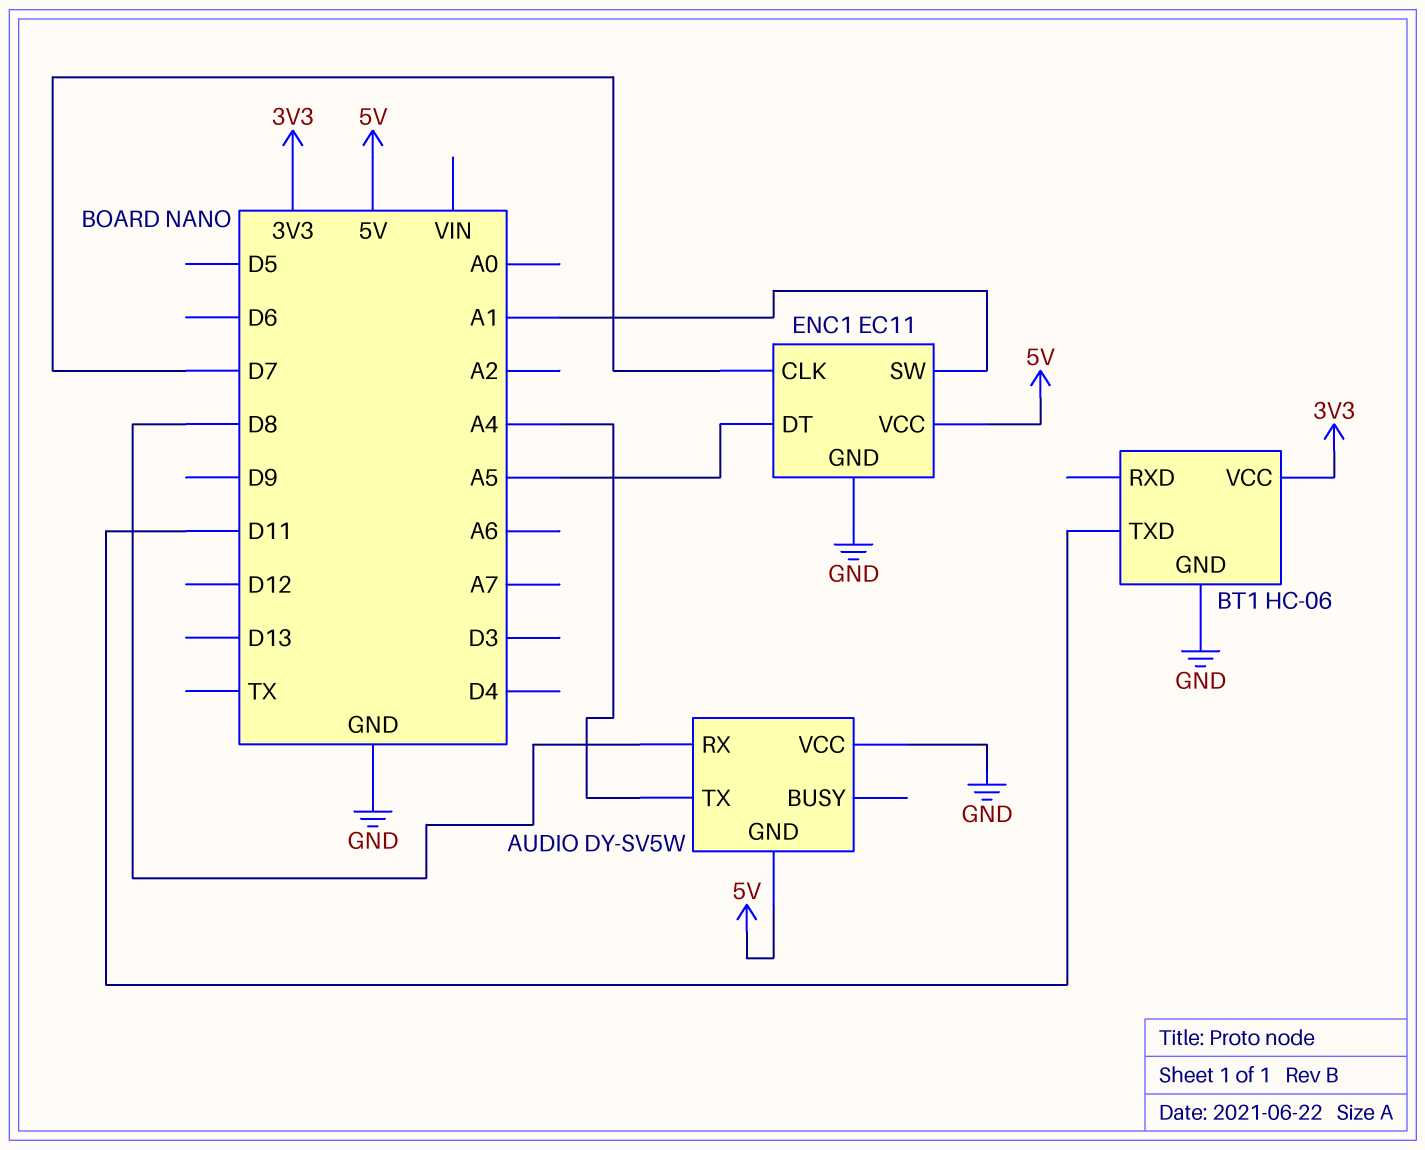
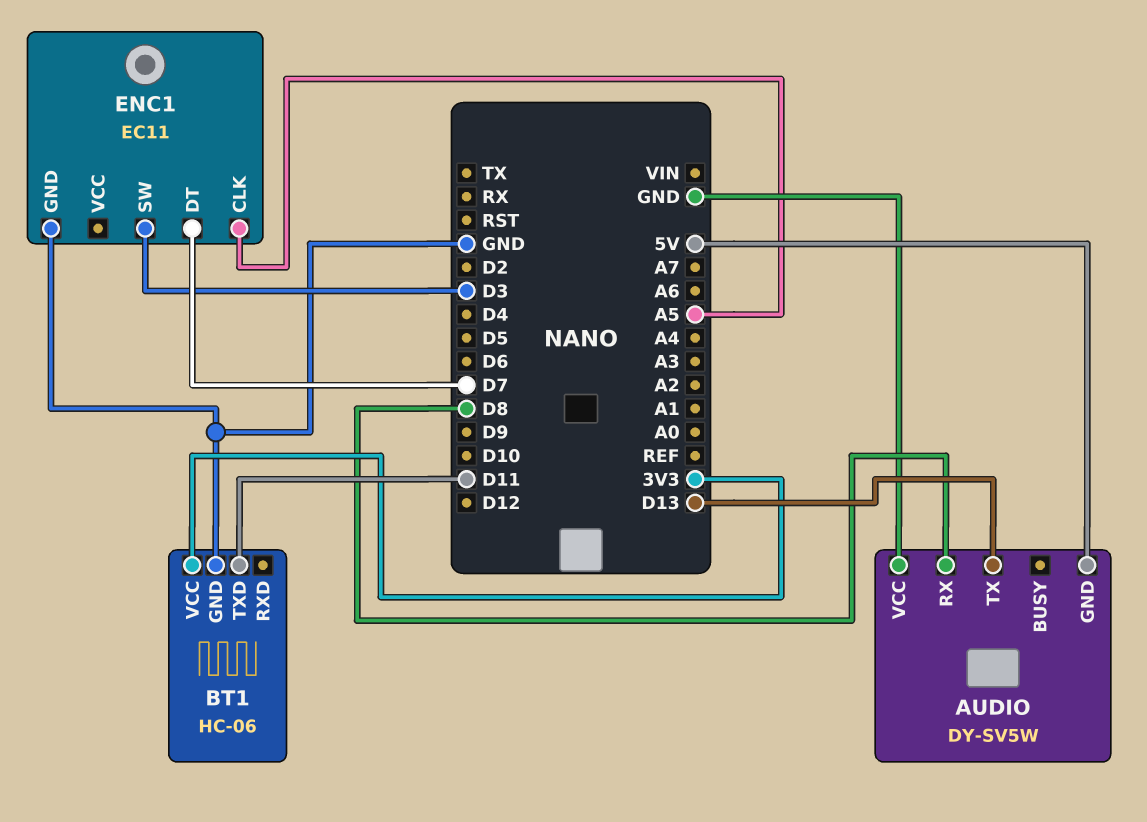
AUDIO pin TX: A4 -> D13
ENC1 pin CLK: D7 -> A5
ENC1 pin DT: A5 -> D7
ENC1 pin SW: A1 -> D3
ENC1 pin VCC: 5V -> none

